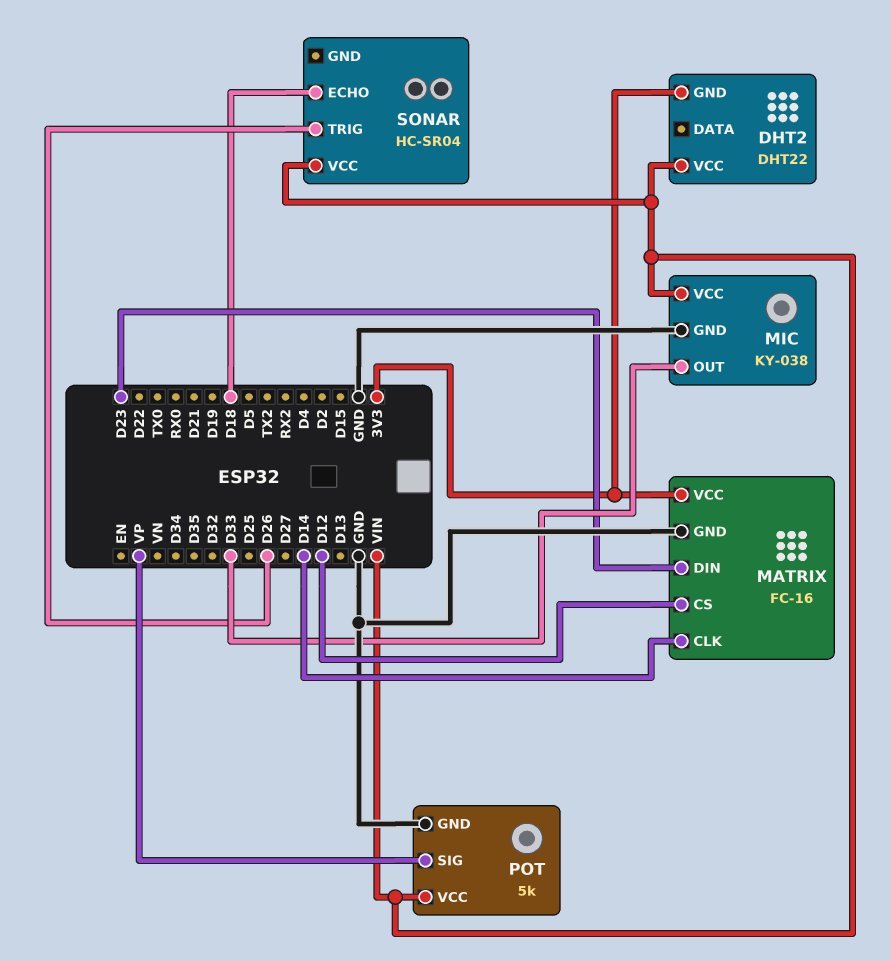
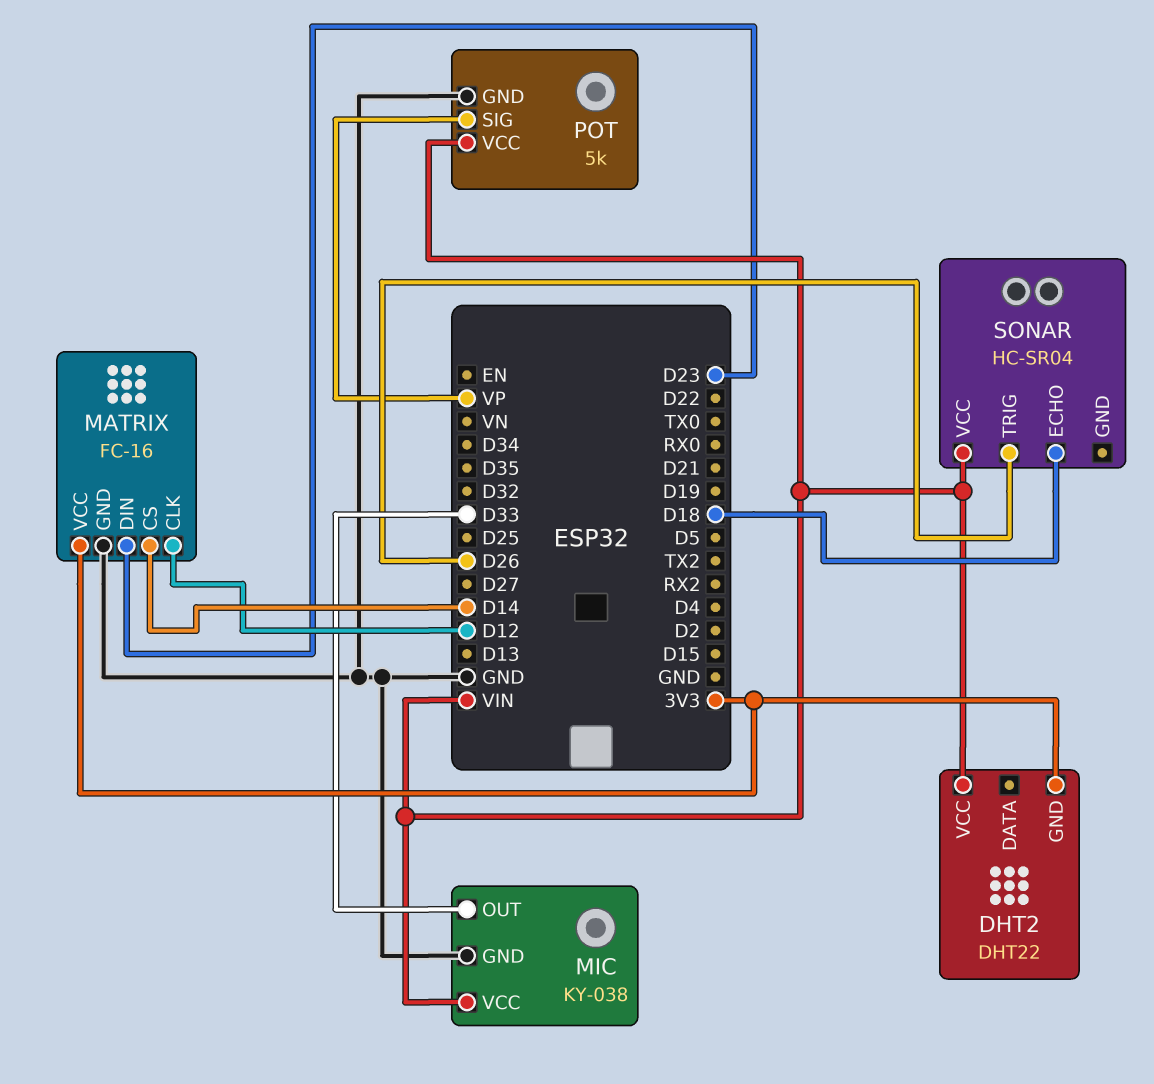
MATRIX pin CLK: D14 -> D12
MATRIX pin CS: D12 -> D14

